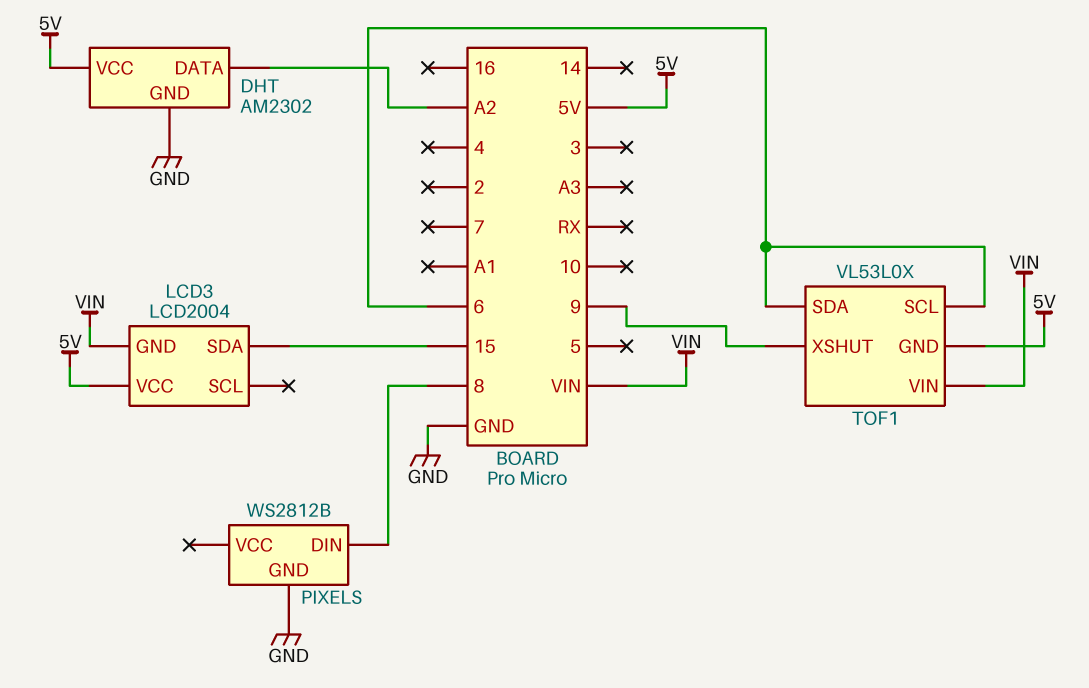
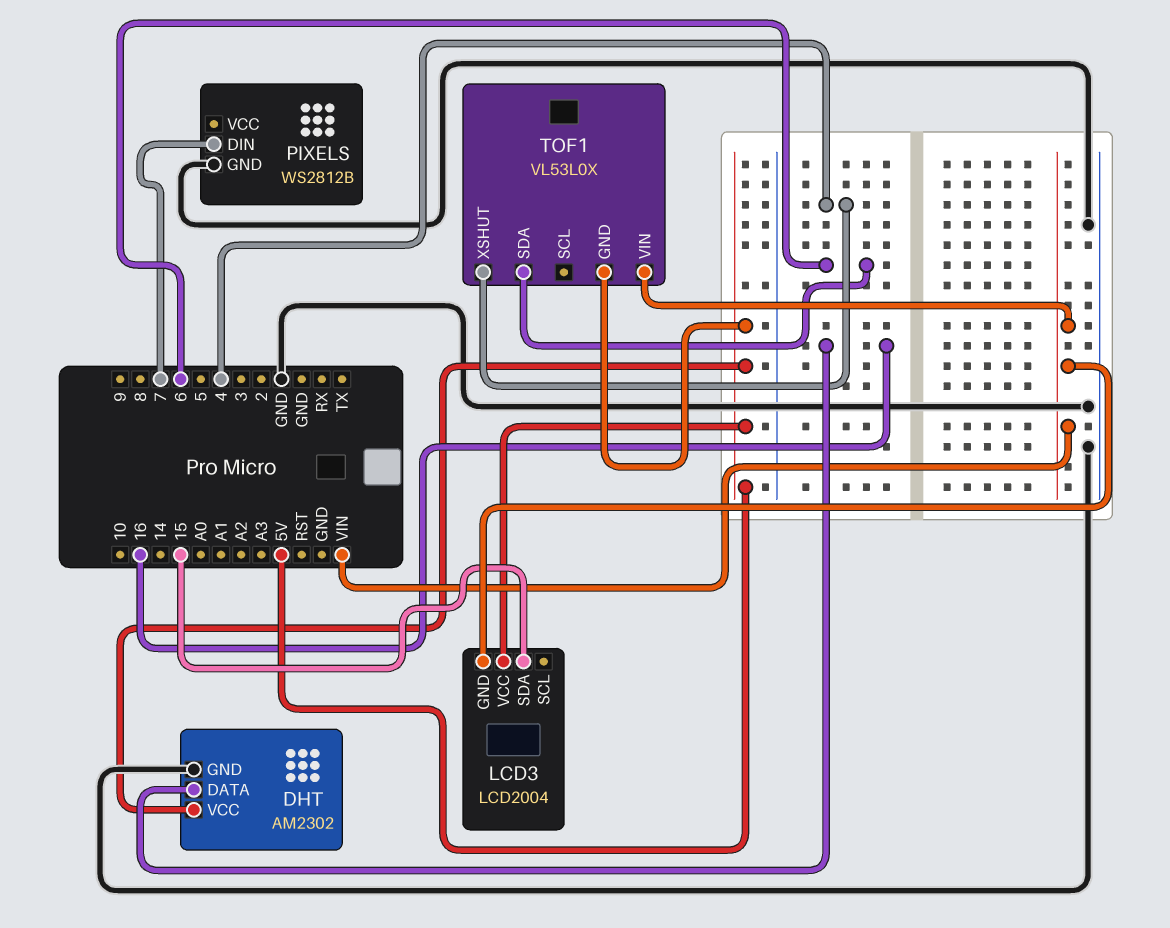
DHT pin DATA: A2 -> 16
PIXELS pin DIN: 8 -> 7
TOF1 pin SCL: 6 -> none
TOF1 pin XSHUT: 9 -> 4

